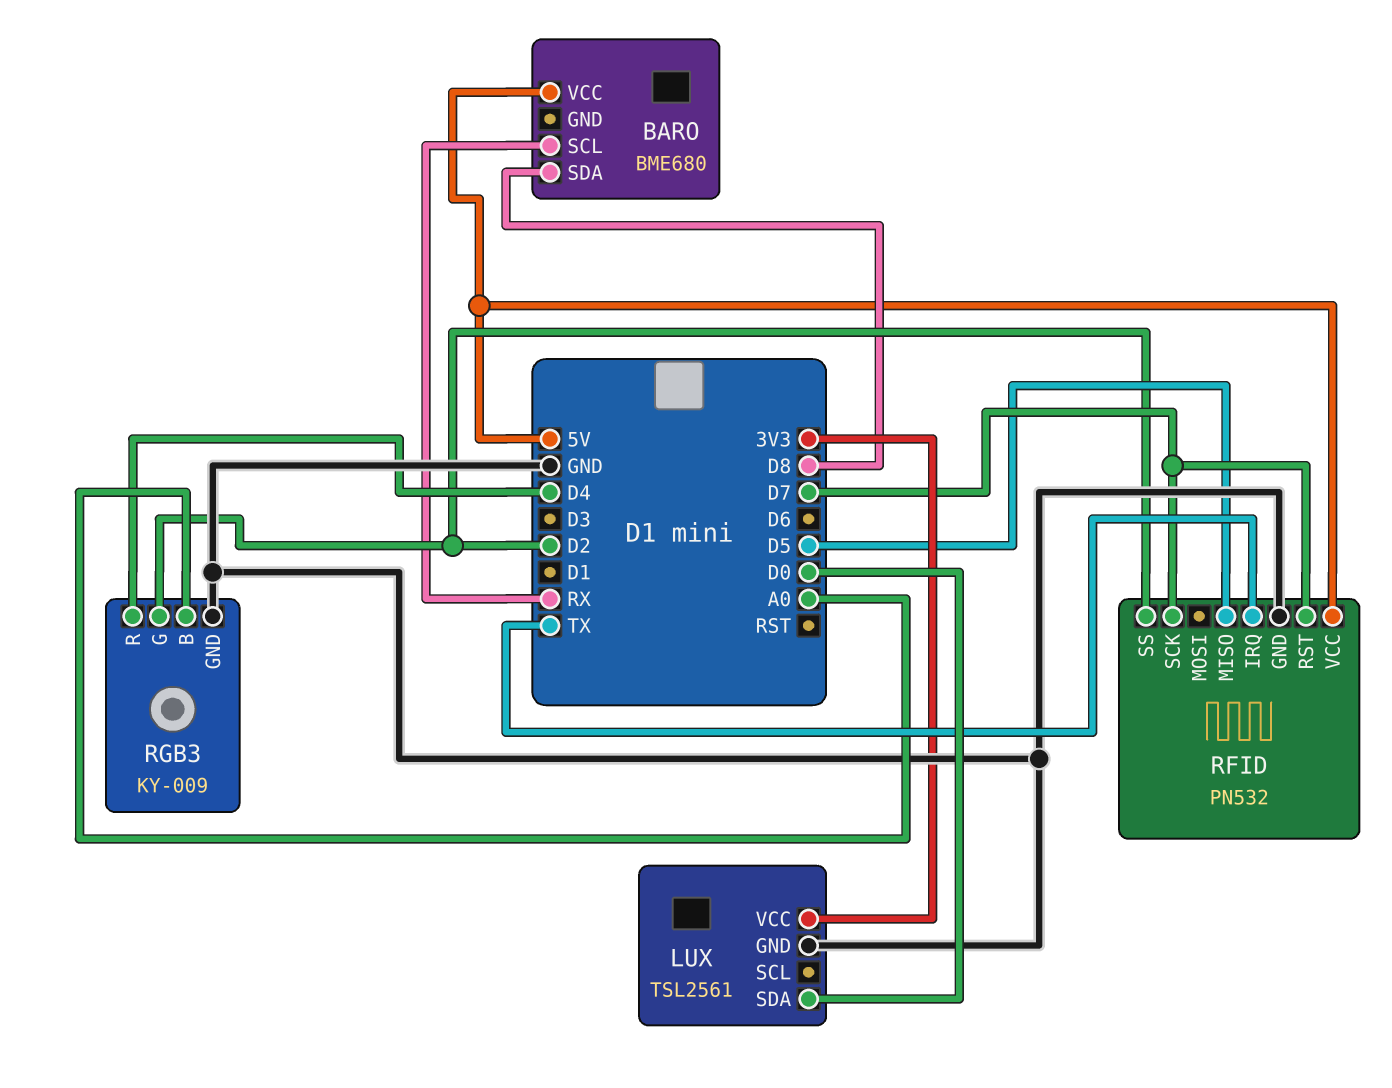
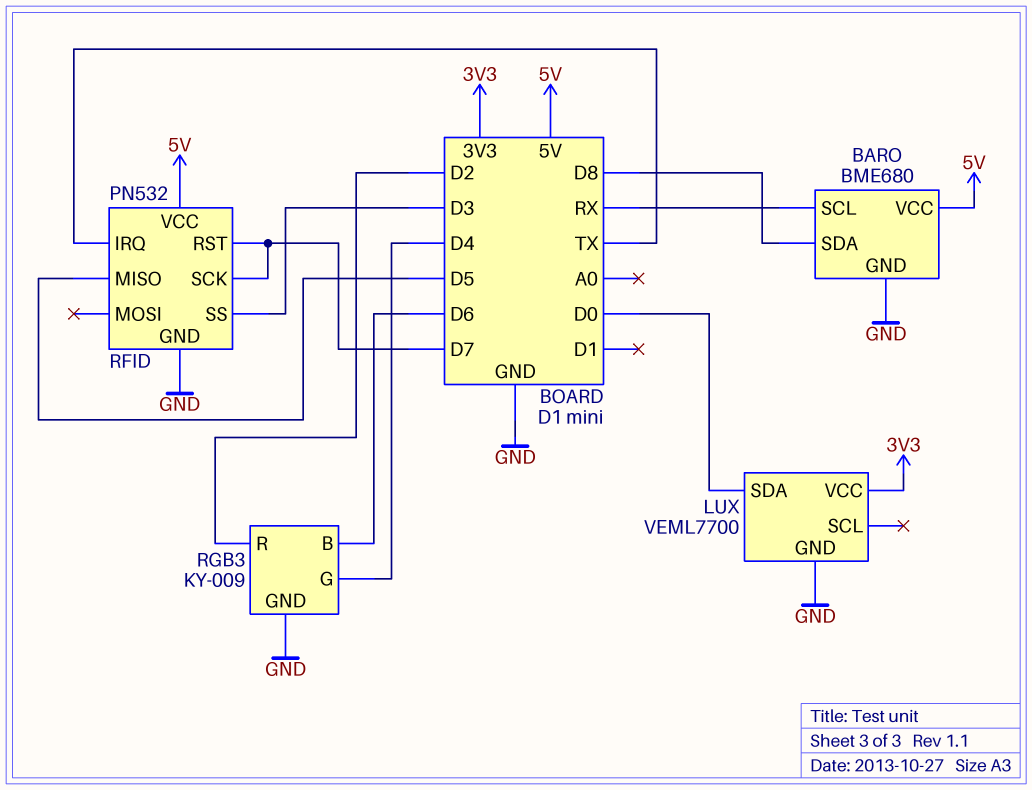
BARO pin GND: none -> GND
LUX: TSL2561 -> VEML7700
RFID pin SS: D2 -> D3
RGB3 pin B: A0 -> D6
RGB3 pin G: D2 -> D4
RGB3 pin R: D4 -> D2

